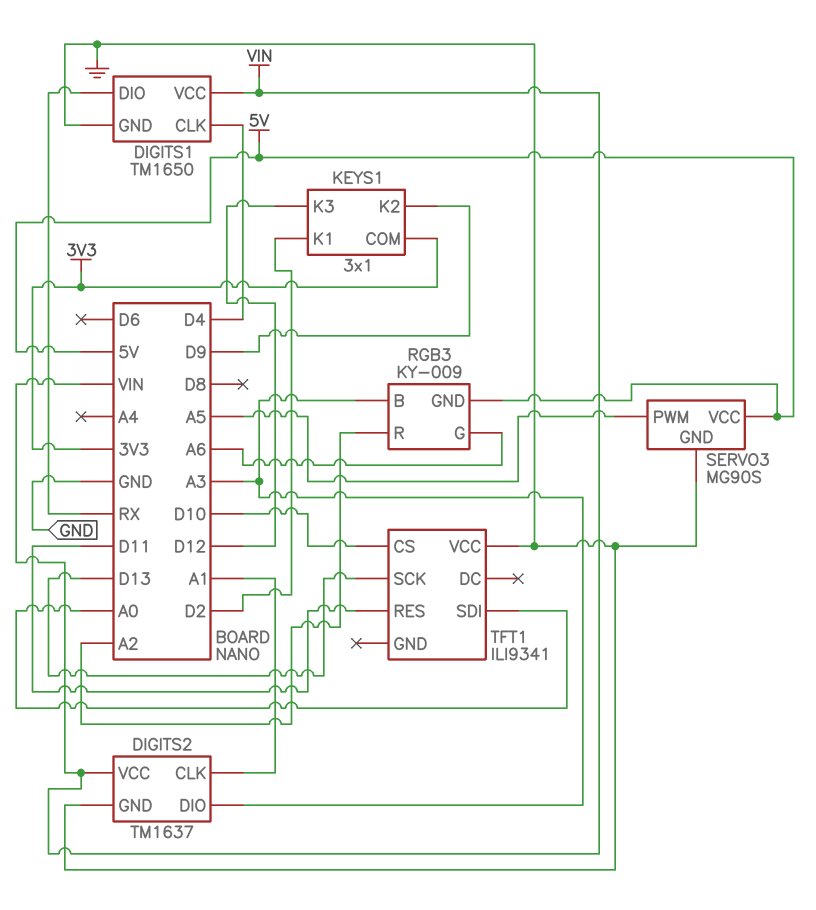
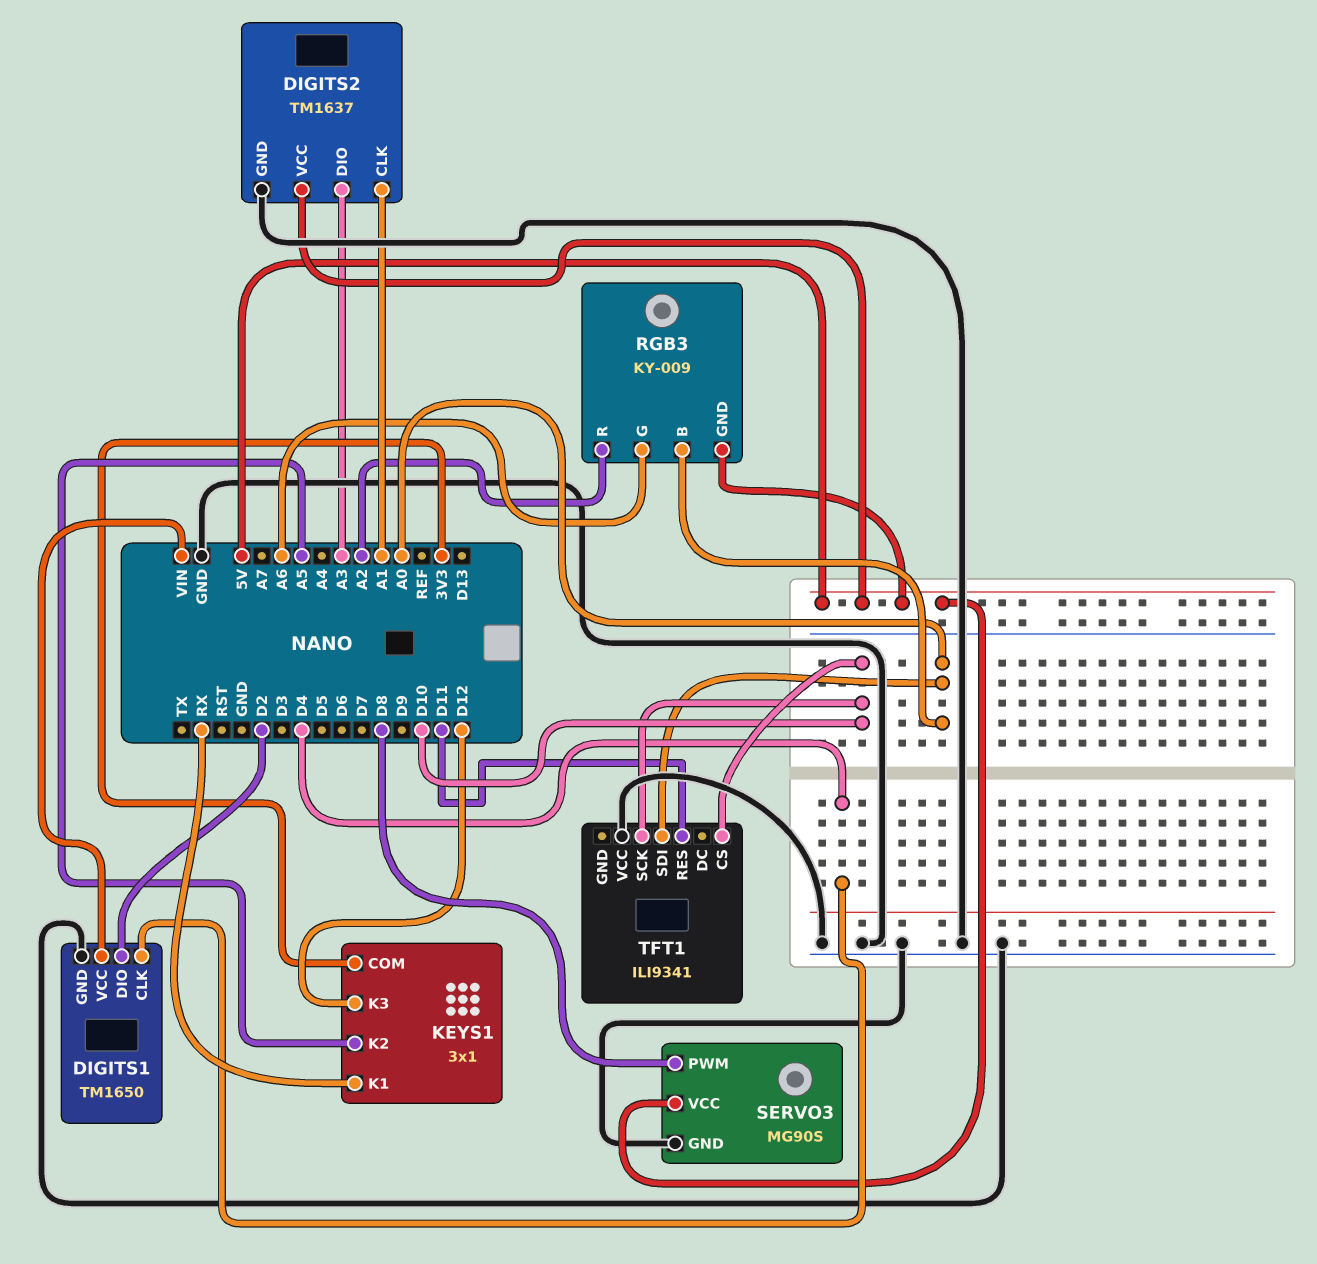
DIGITS1 pin DIO: RX -> D2
DIGITS2 pin VCC: VIN -> 5V
KEYS1 pin K1: D2 -> RX
KEYS1 pin K2: D9 -> A5
RGB3 pin B: A3 -> A0
SERVO3 pin PWM: A5 -> D8
TFT1 pin SCK: D13 -> D10

